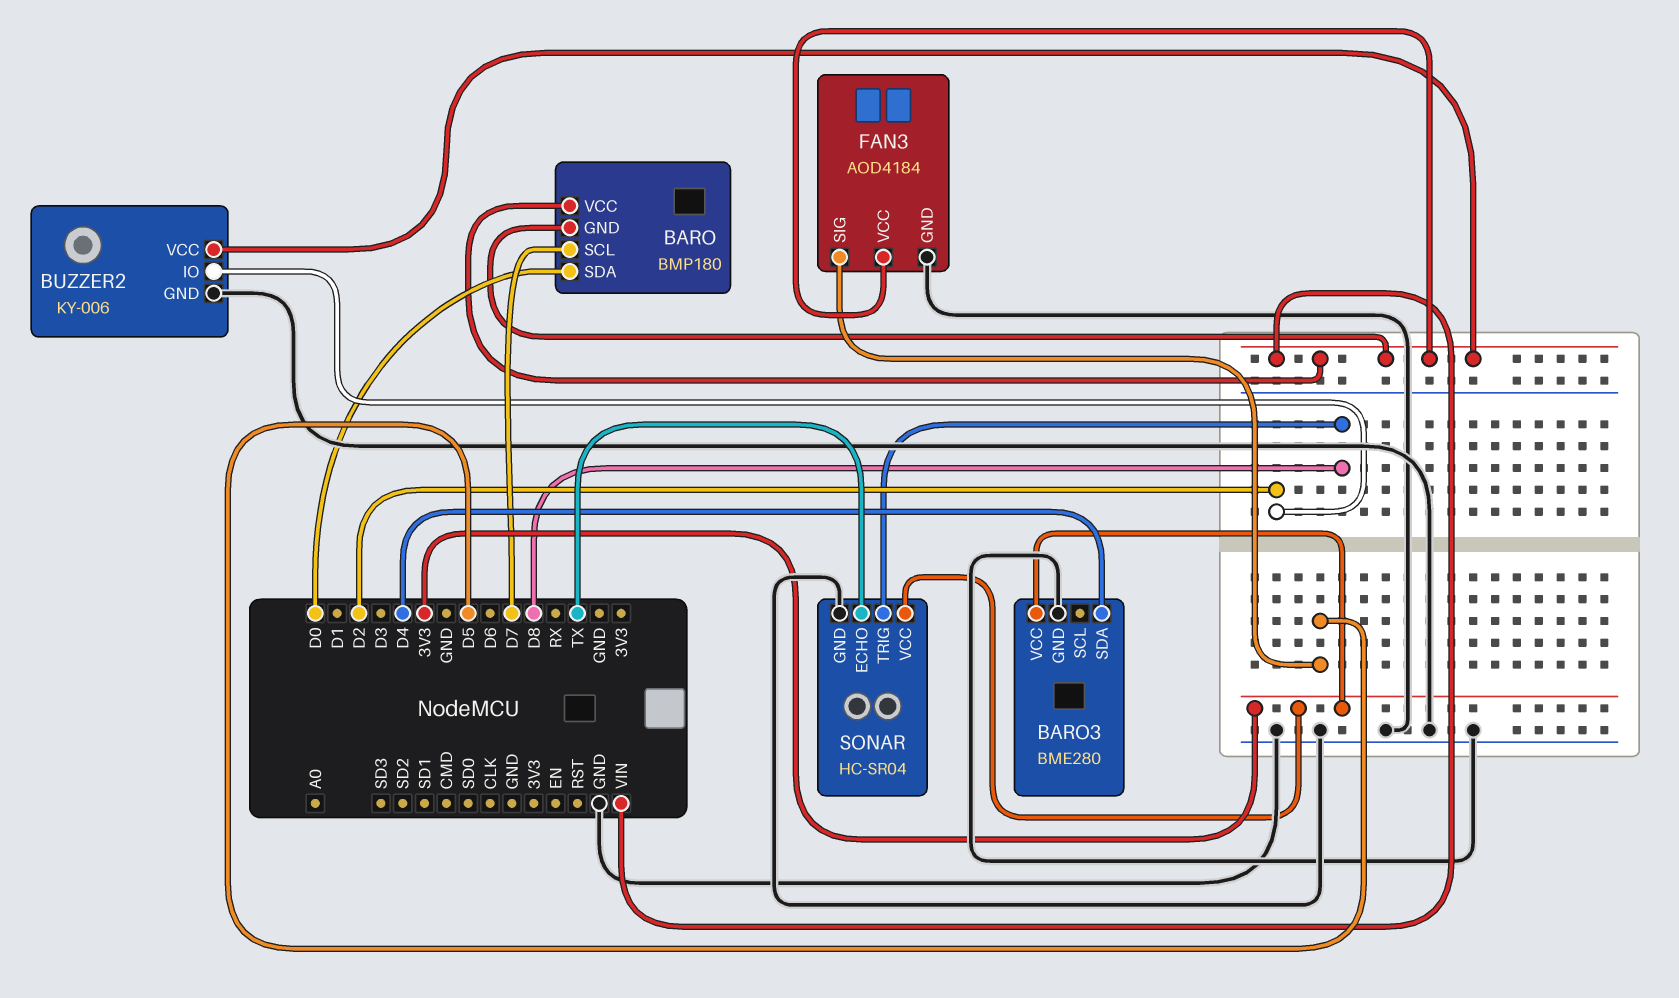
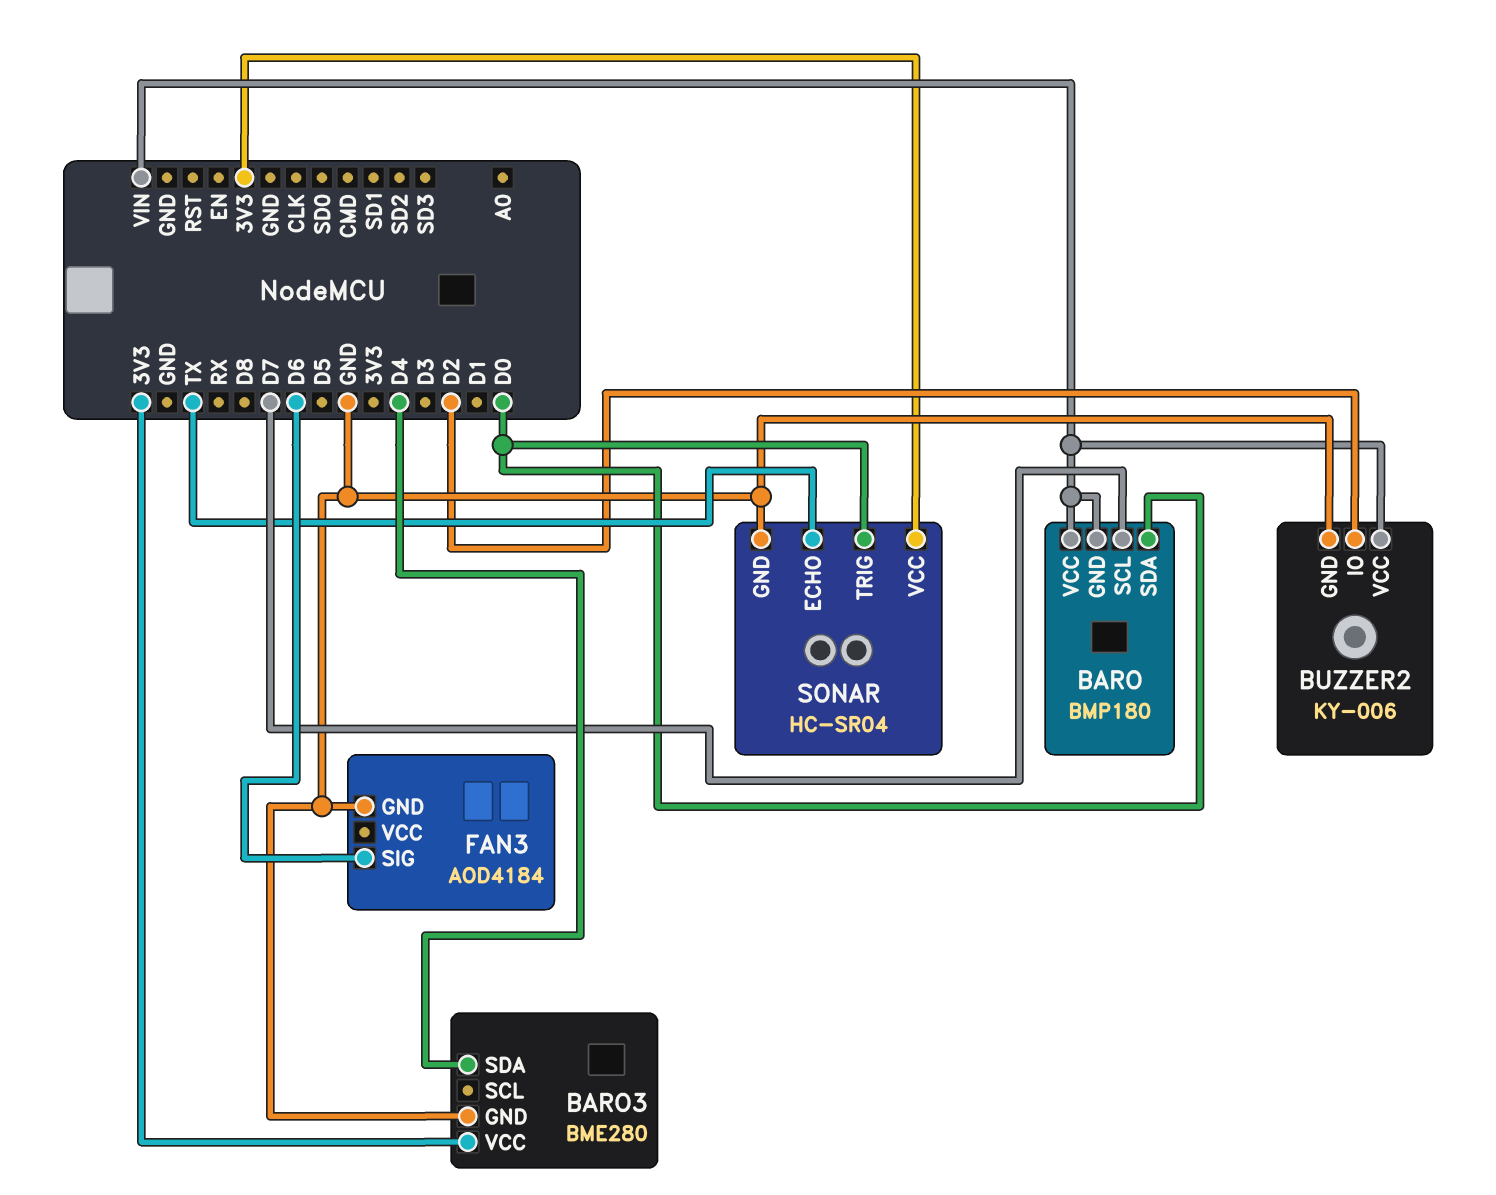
FAN3 pin SIG: D5 -> D6
FAN3 pin VCC: VIN -> none
SONAR pin TRIG: D8 -> D0

